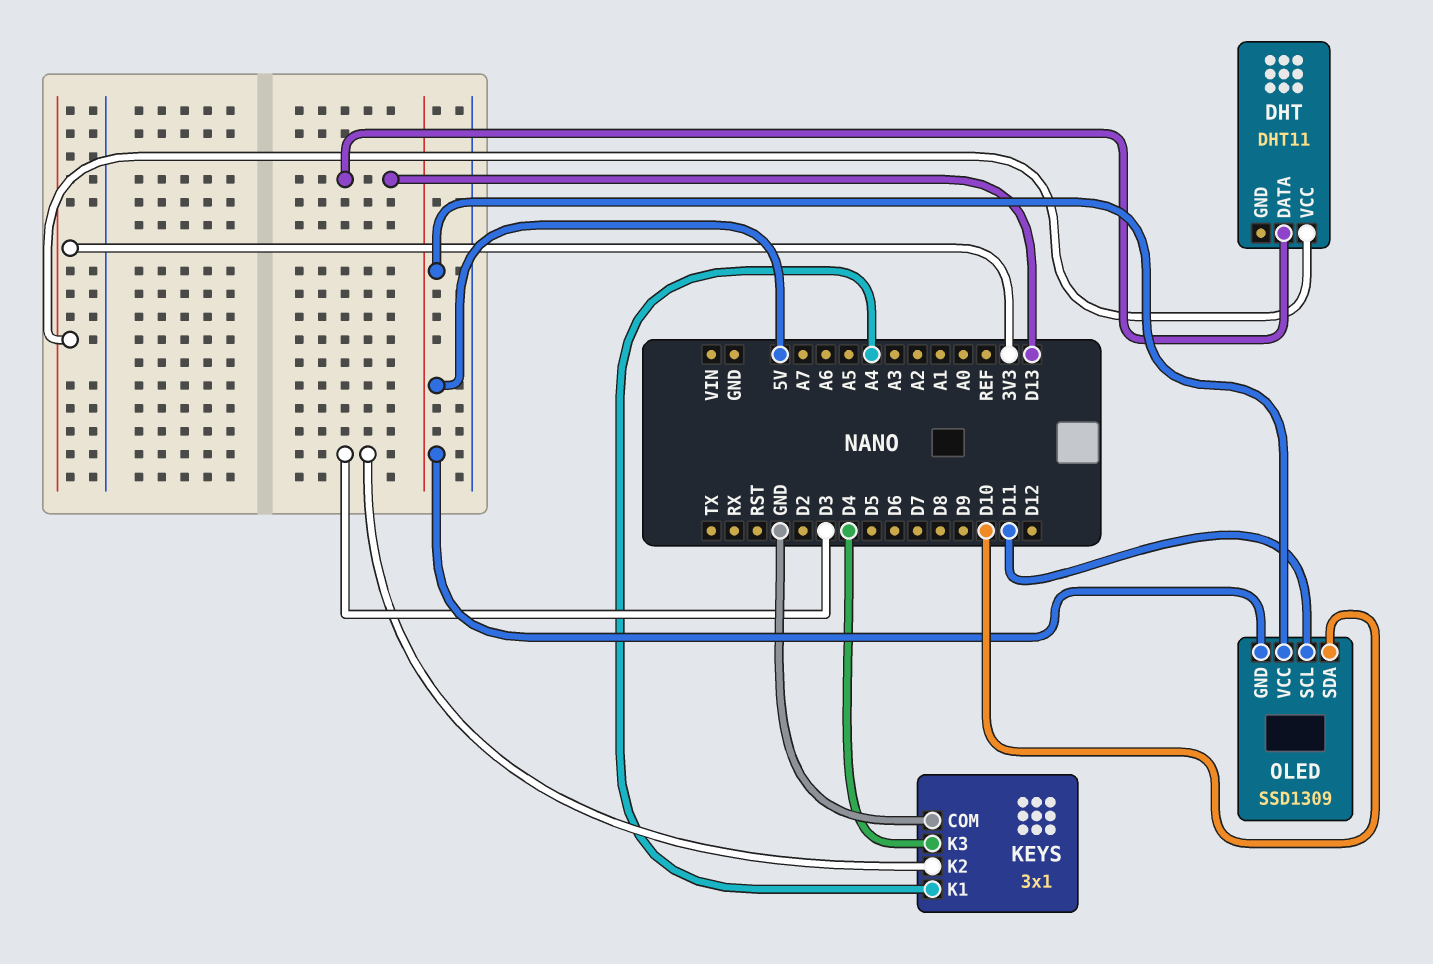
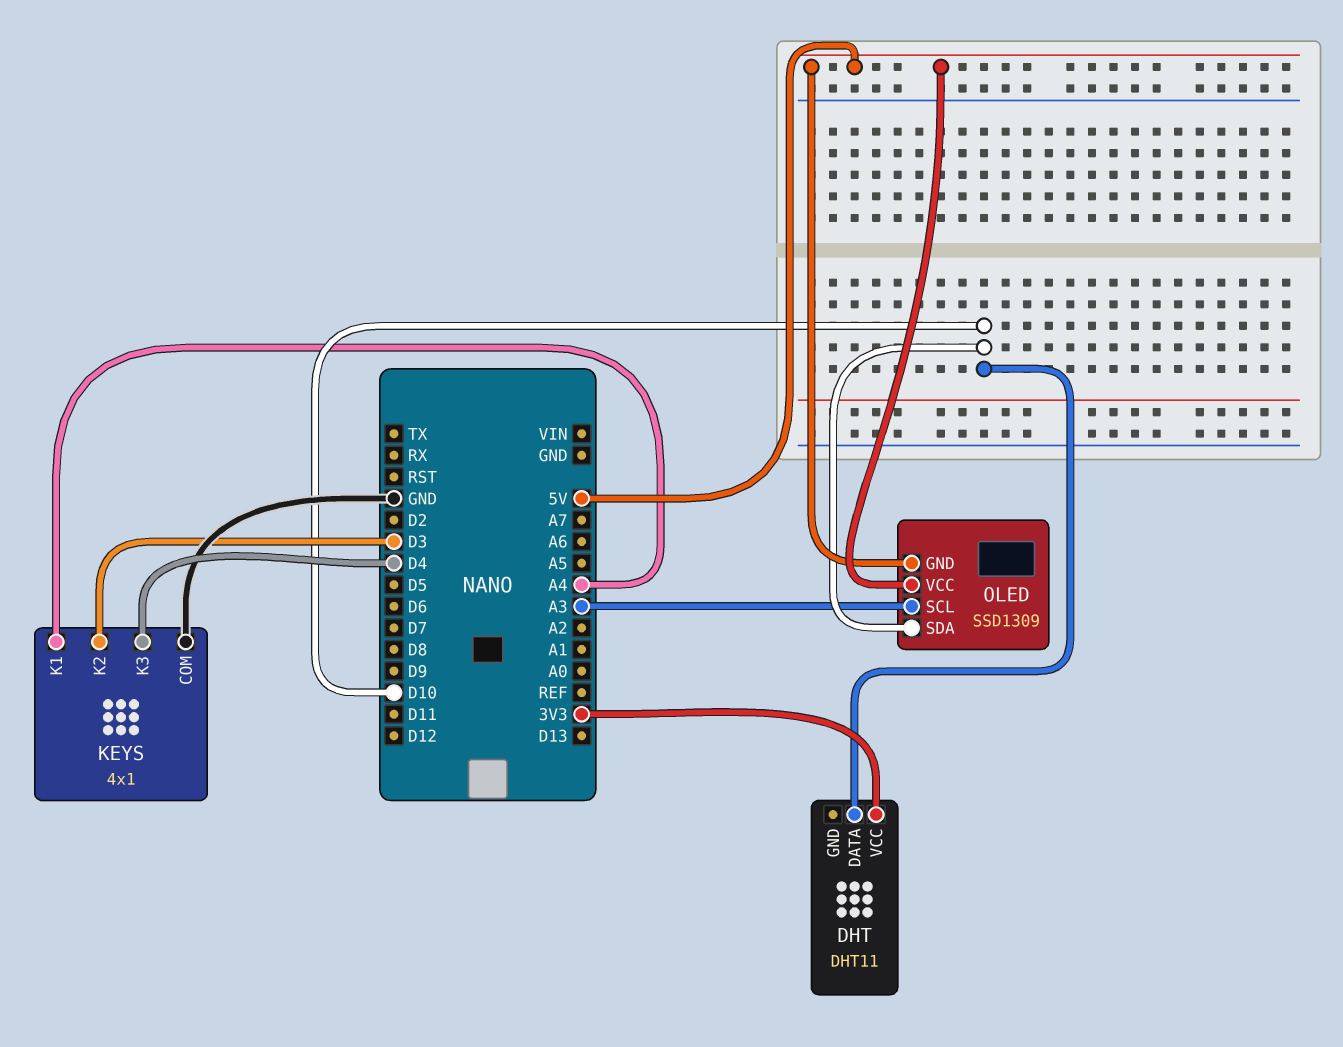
DHT pin DATA: D13 -> D10
KEYS: 3x1 -> 4x1
OLED pin SCL: D11 -> A3

